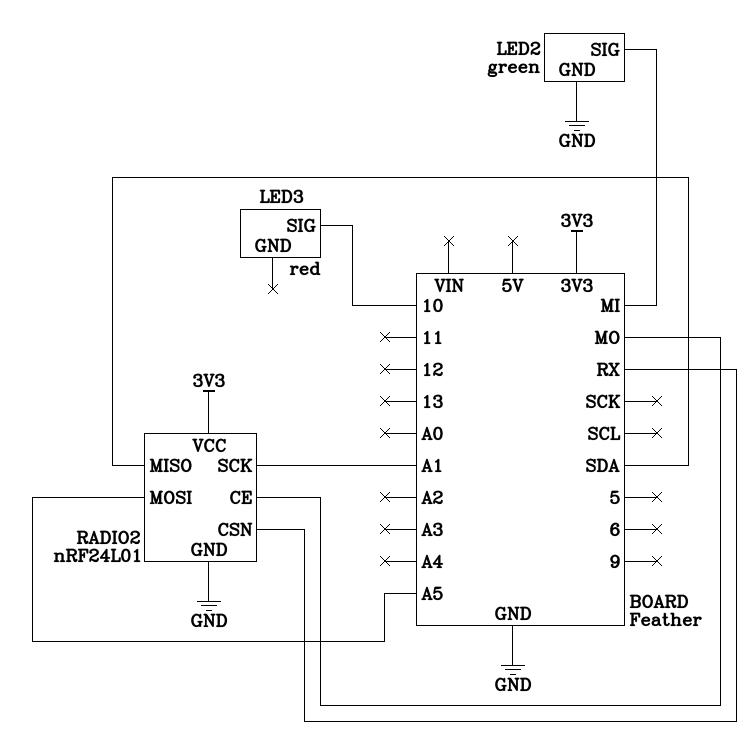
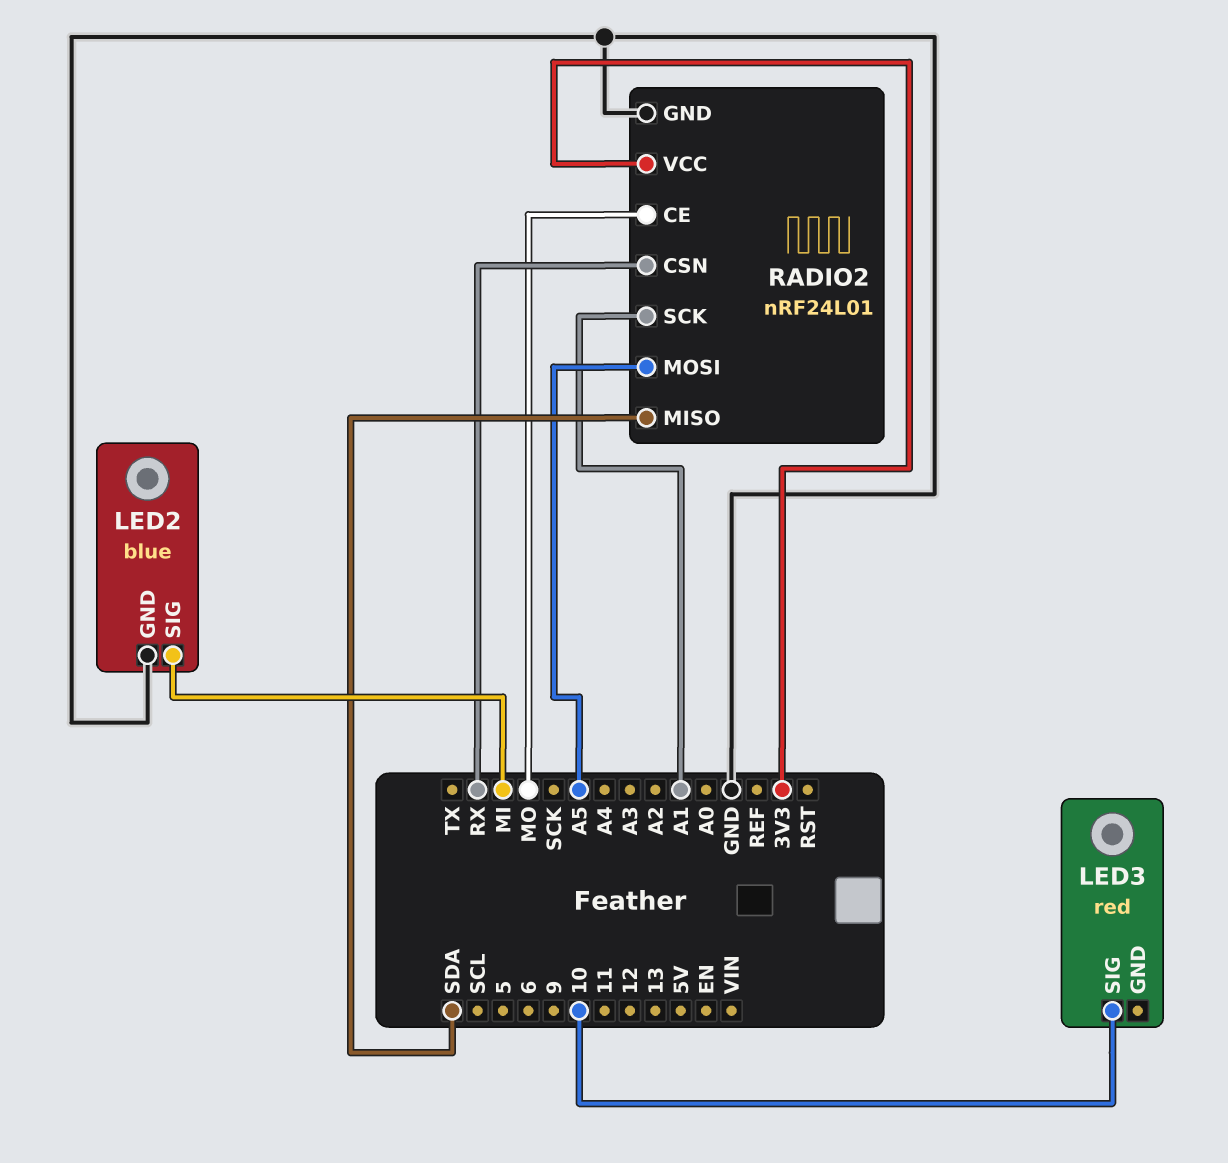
LED2: green -> blue

